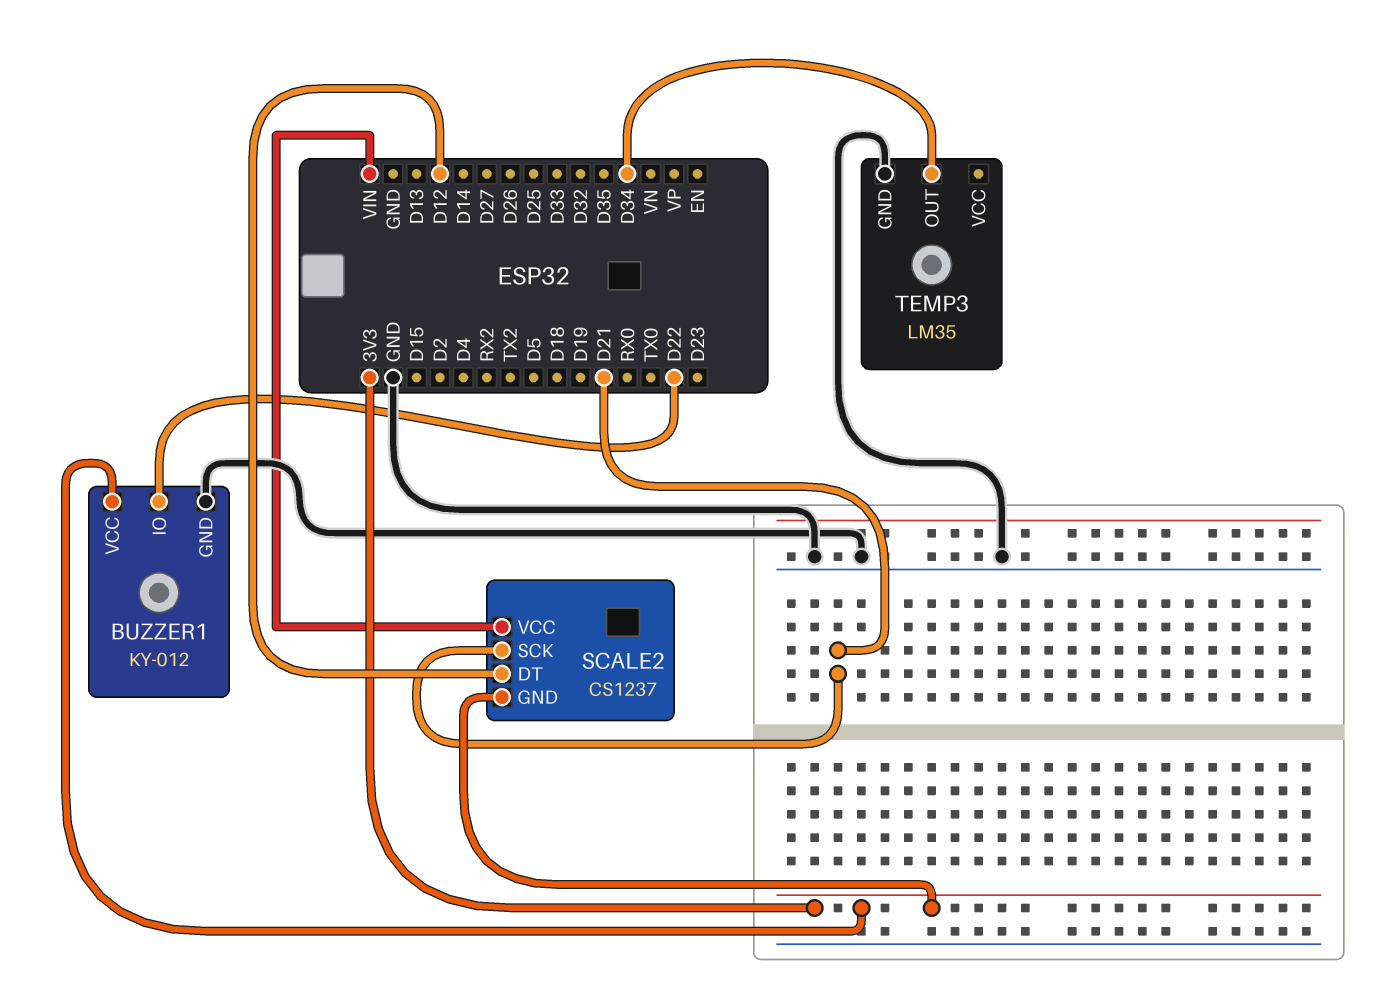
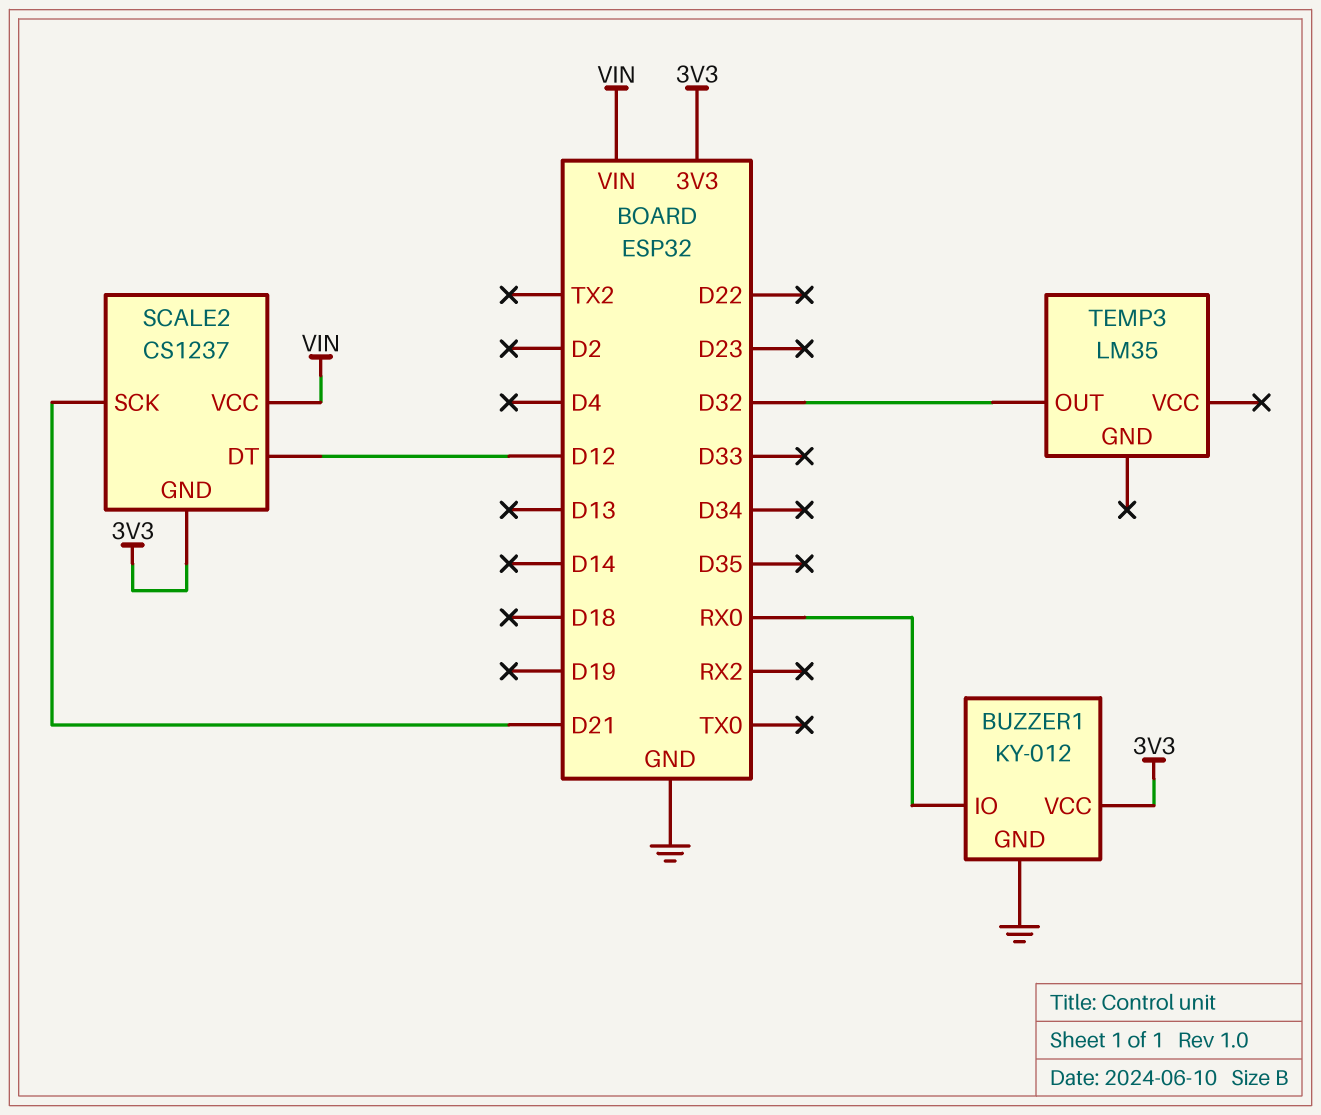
BUZZER1 pin IO: D22 -> RX0
TEMP3 pin GND: GND -> none
TEMP3 pin OUT: D34 -> D32

